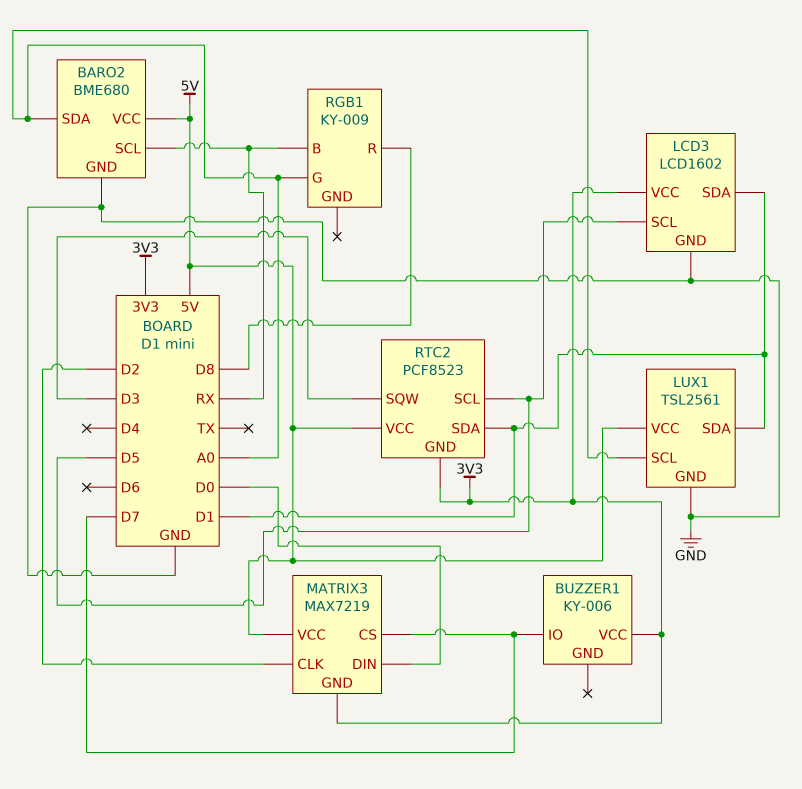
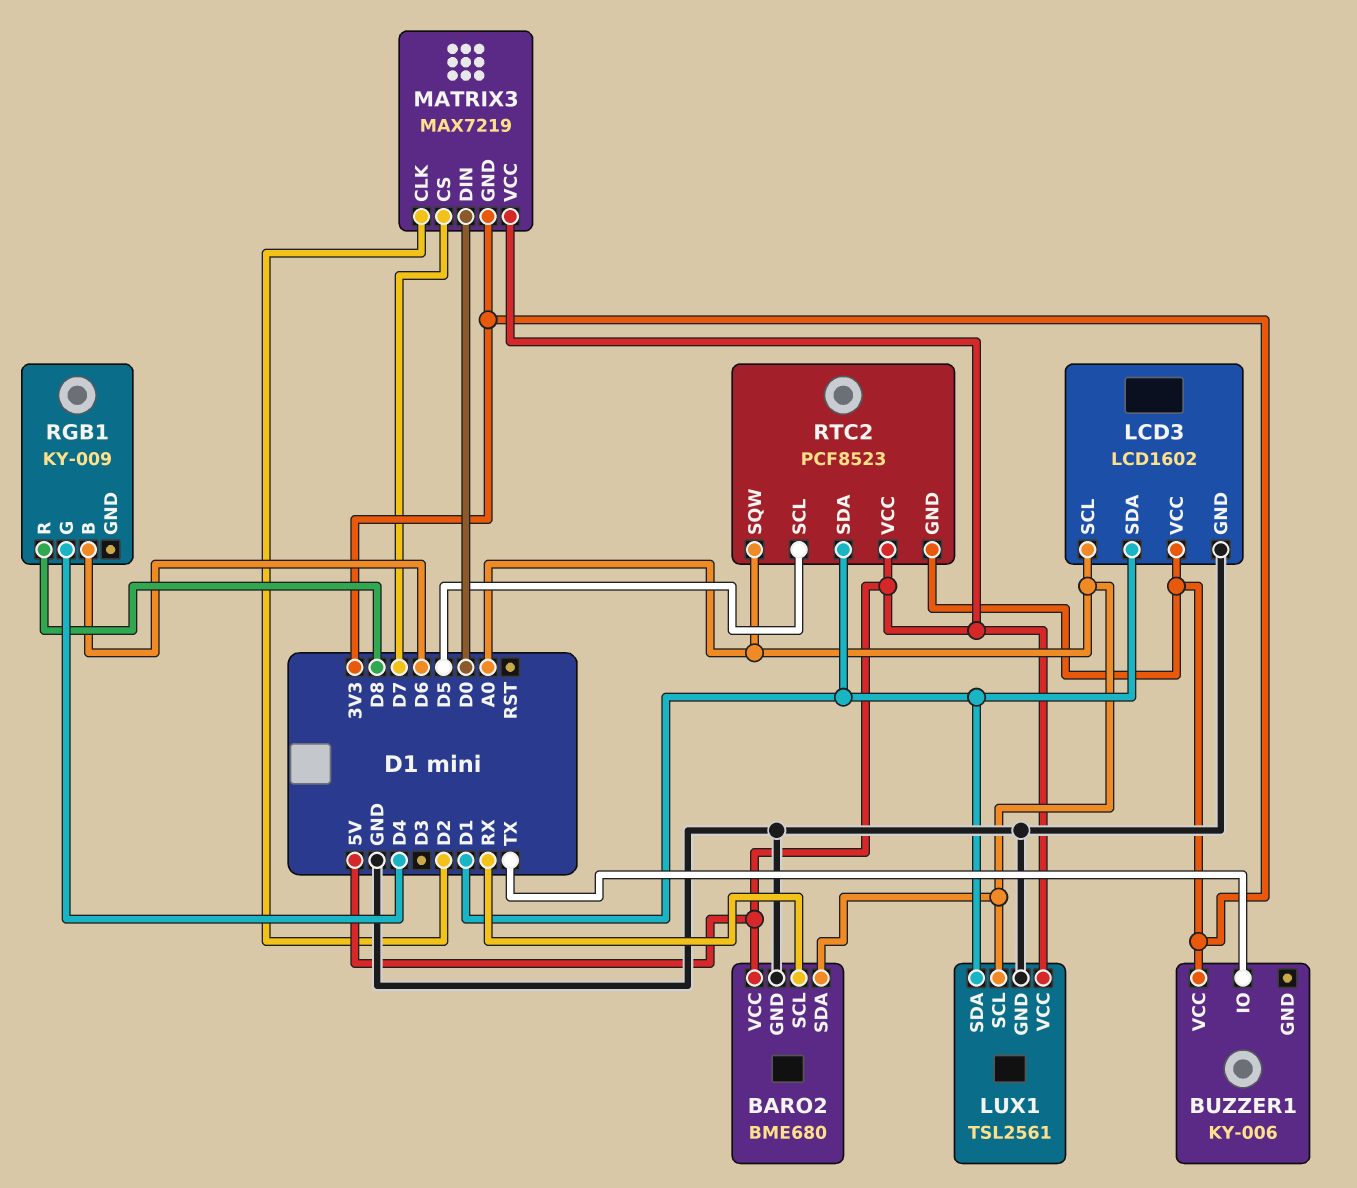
BUZZER1 pin IO: D7 -> TX
LCD3 pin SCL: D5 -> A0
RGB1 pin B: RX -> D6
RGB1 pin G: A0 -> D4
RTC2 pin SQW: D3 -> A0

